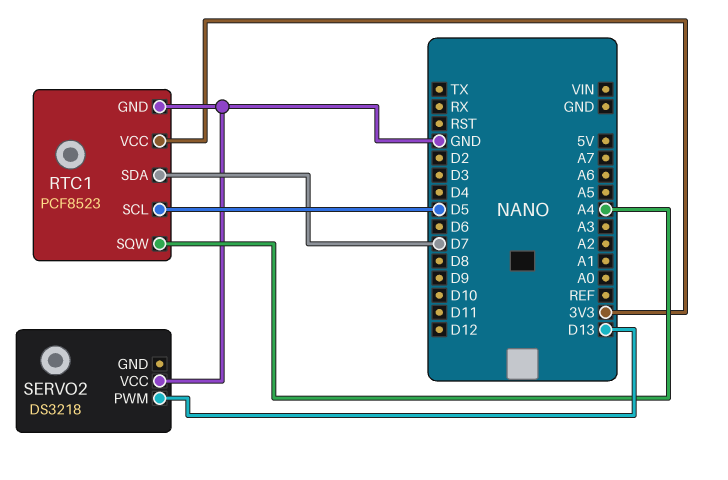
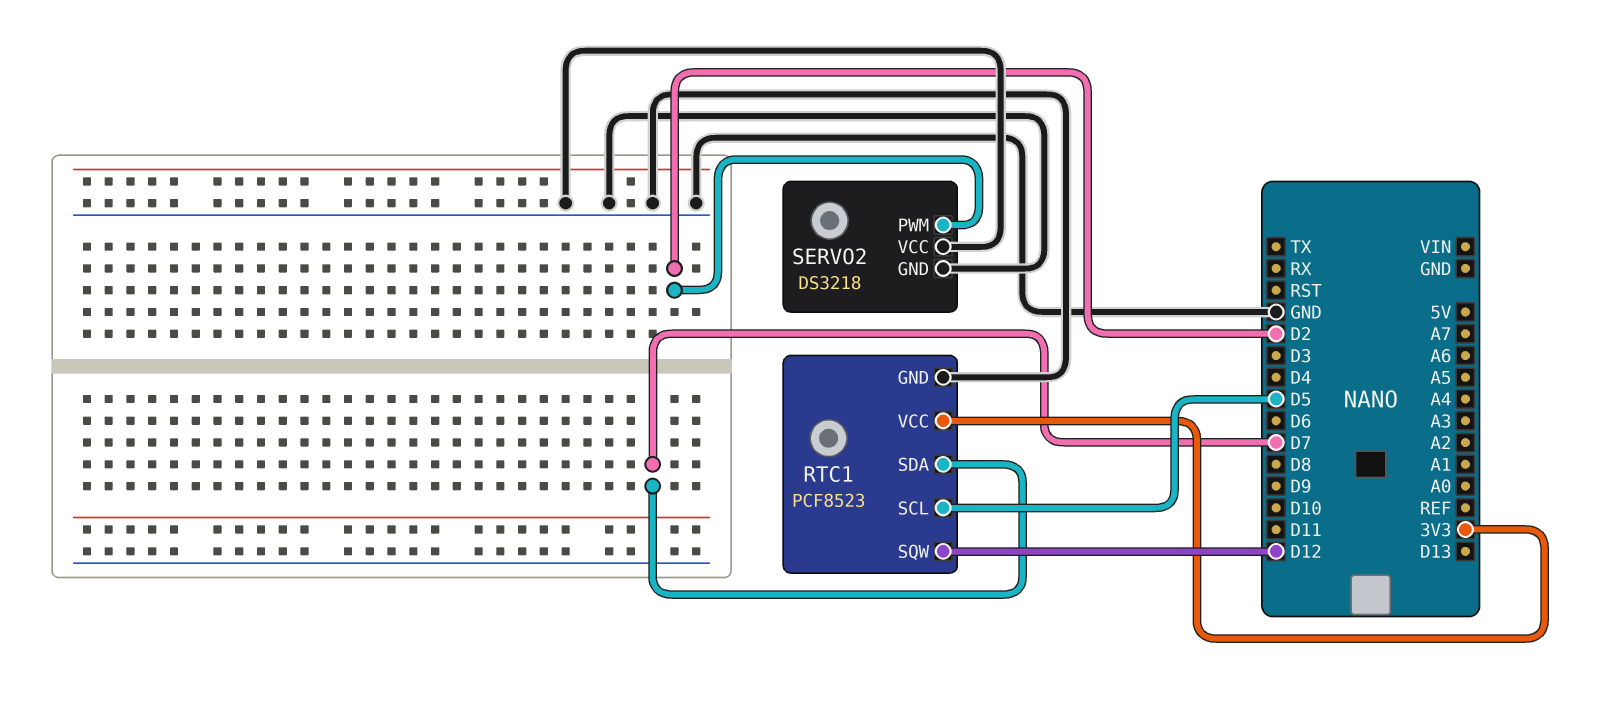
RTC1 pin SQW: A4 -> D12
SERVO2 pin GND: none -> GND
SERVO2 pin PWM: D13 -> D2

